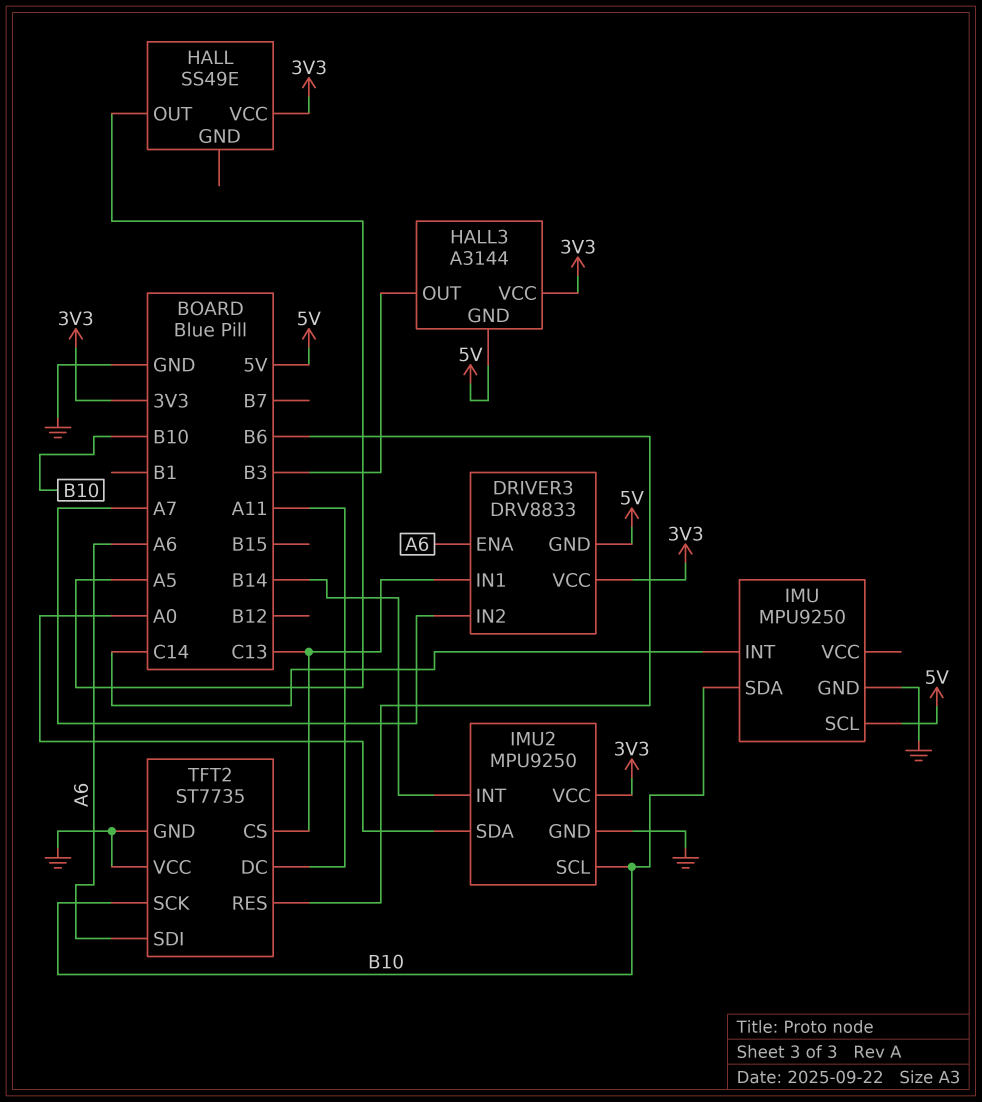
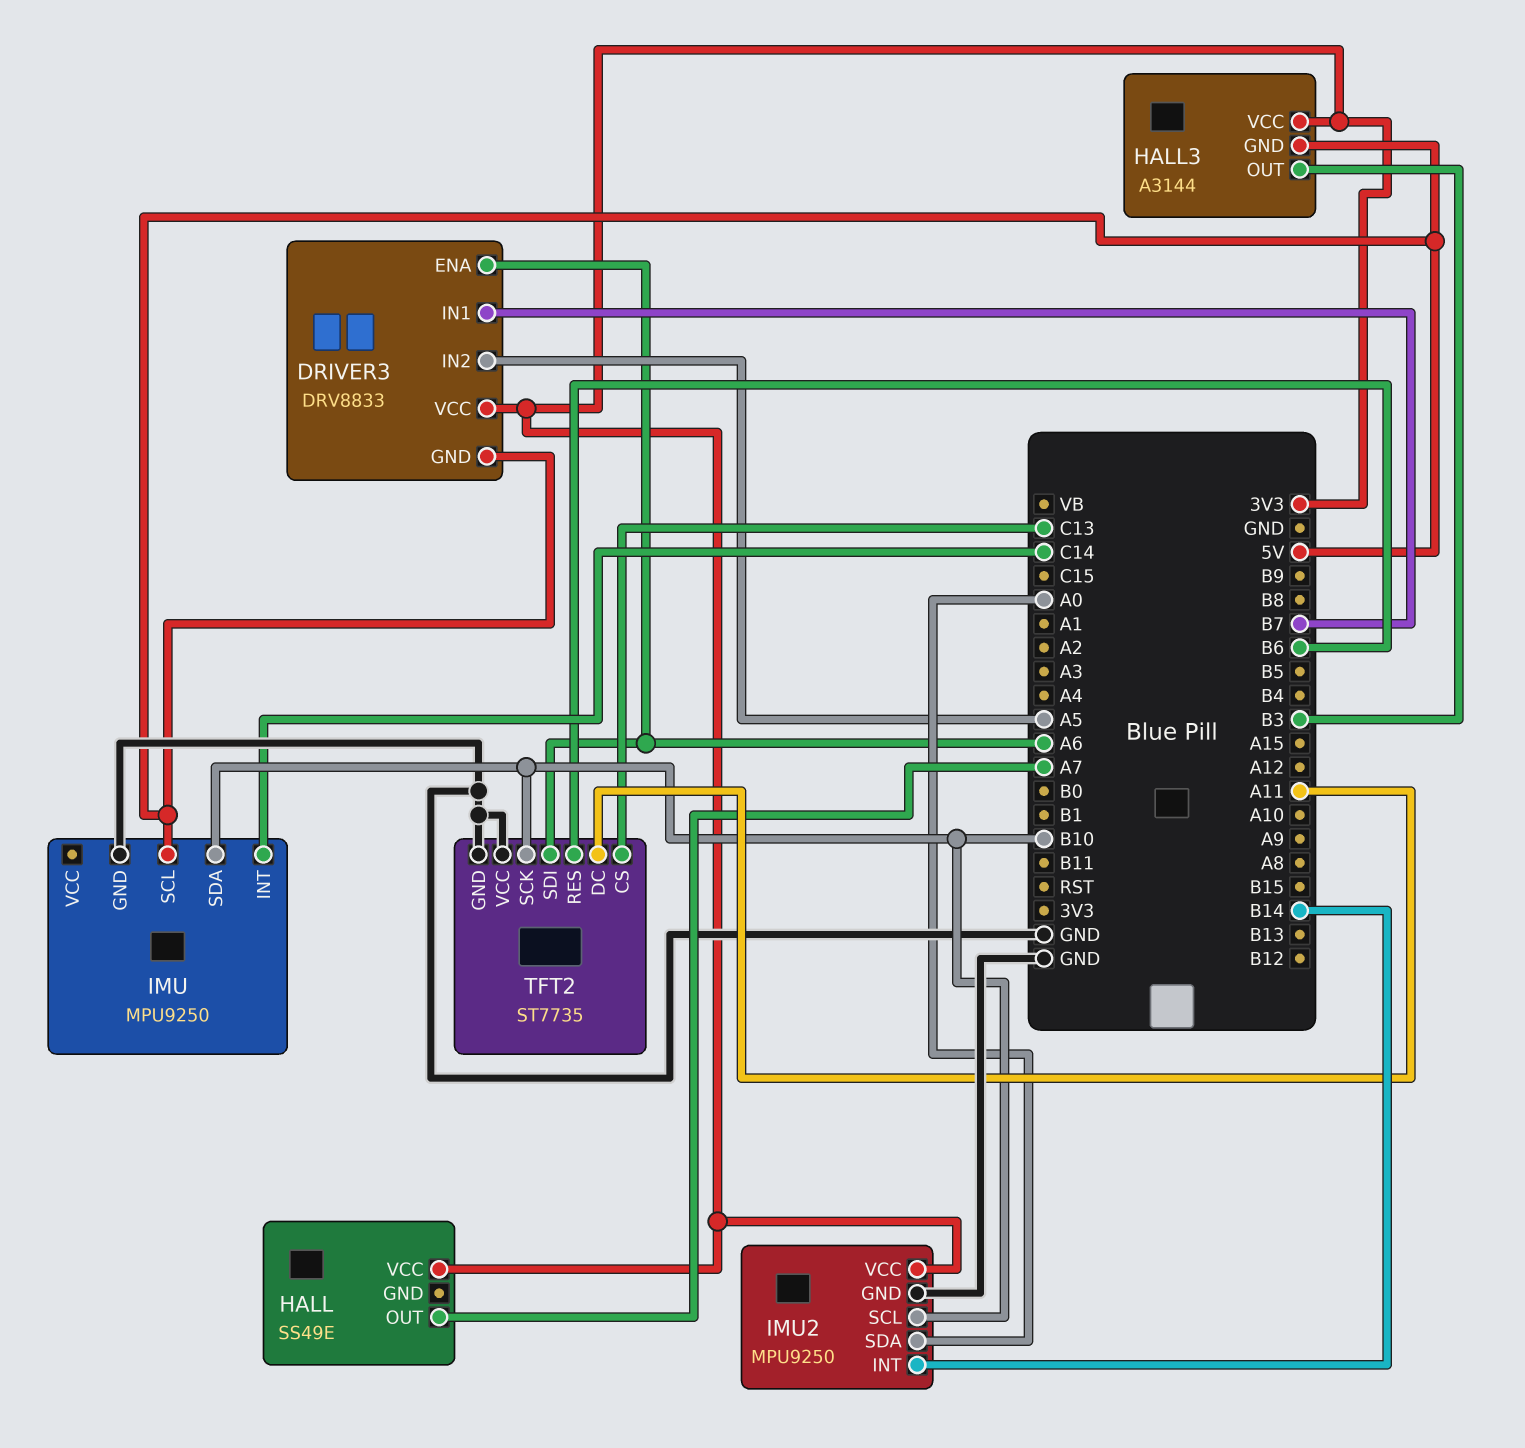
DRIVER3 pin IN1: C13 -> B7
DRIVER3 pin IN2: A7 -> A5
HALL pin OUT: A5 -> A7

